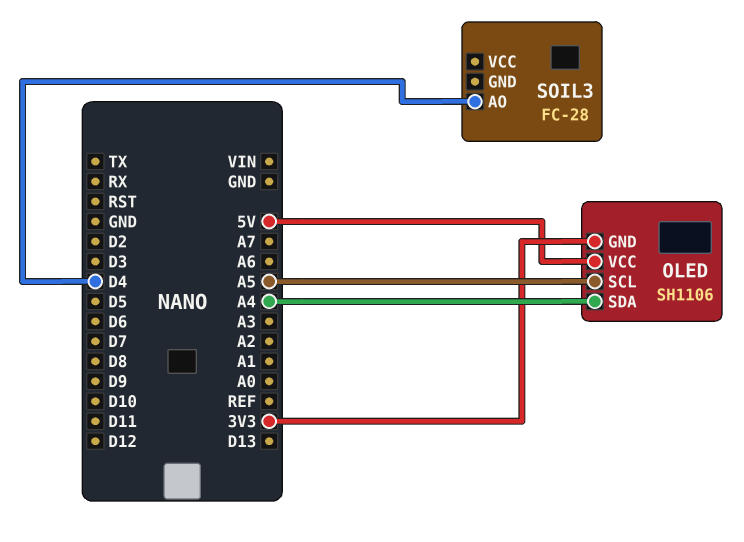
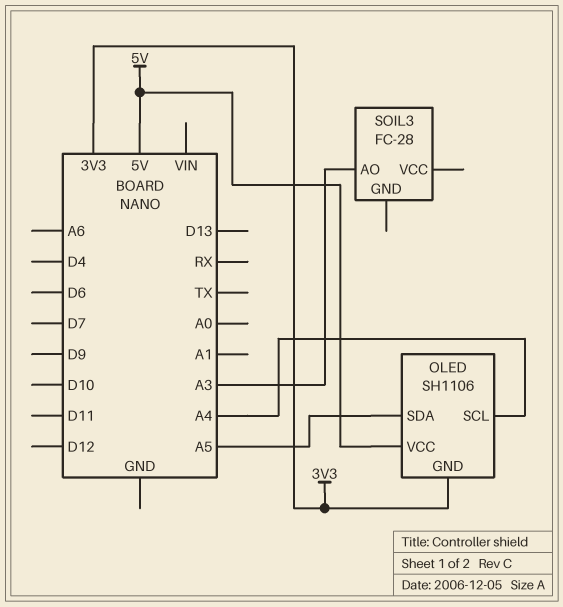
OLED pin SCL: A5 -> A4
OLED pin SDA: A4 -> A5
SOIL3 pin AO: D4 -> A3

